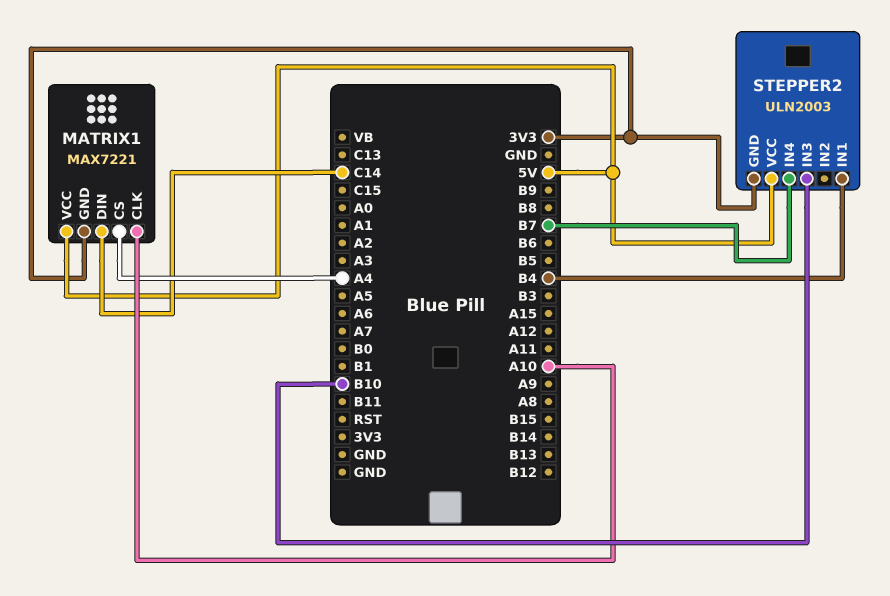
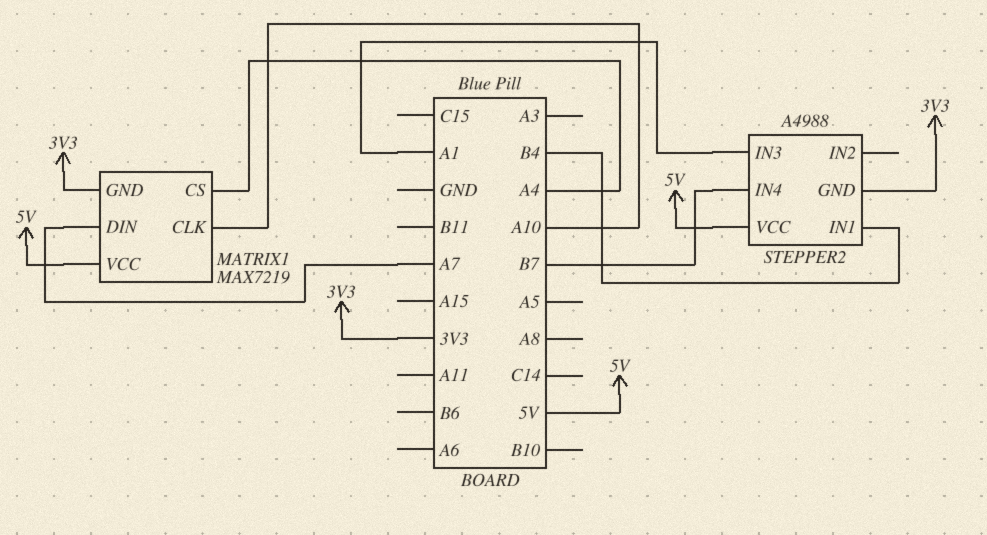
MATRIX1: MAX7221 -> MAX7219
MATRIX1 pin DIN: C14 -> A7
STEPPER2: ULN2003 -> A4988
STEPPER2 pin IN3: B10 -> A1

